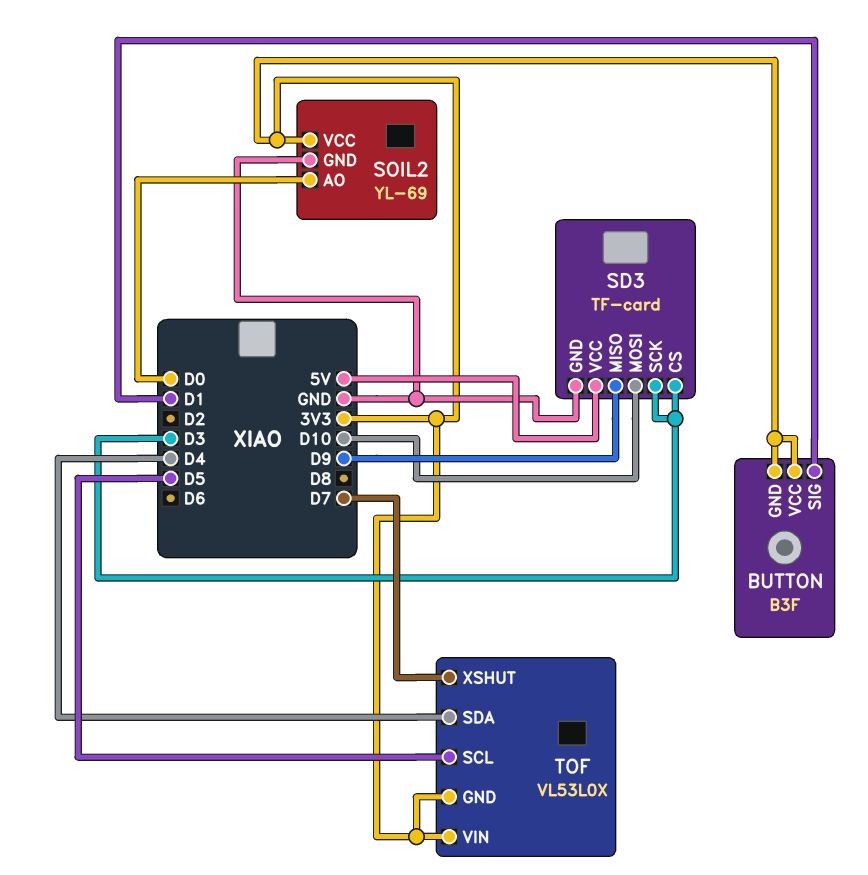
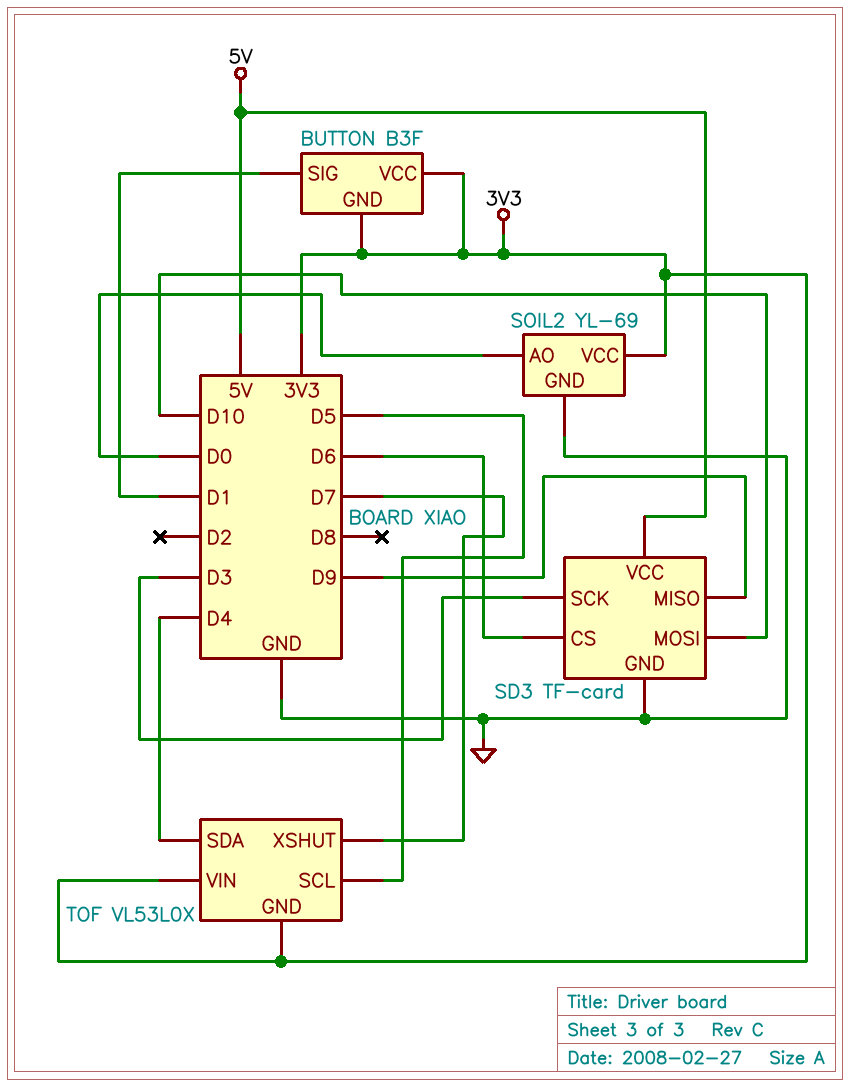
SD3 pin CS: D3 -> D6

